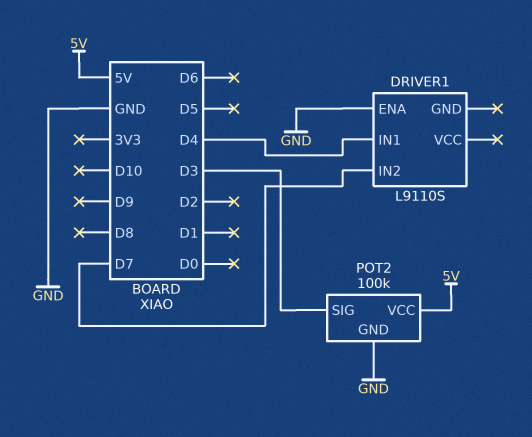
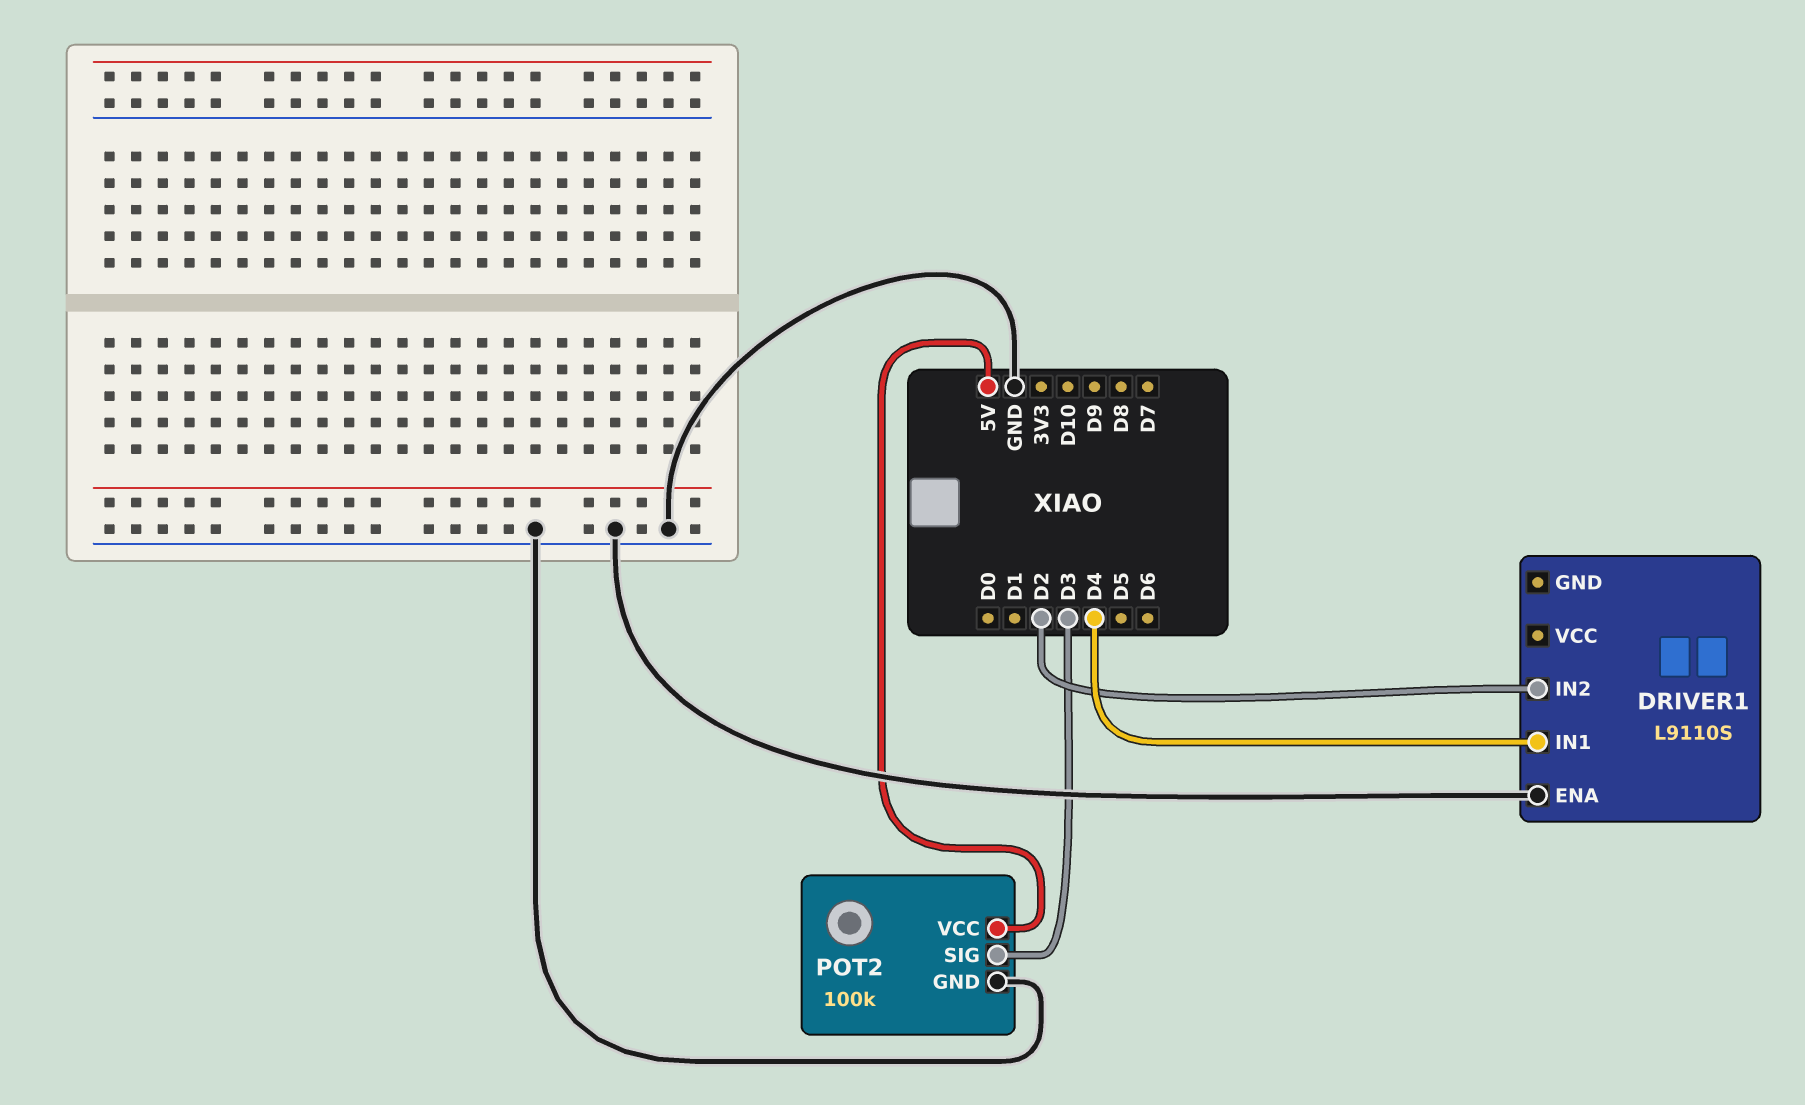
DRIVER1 pin IN2: D7 -> D2

